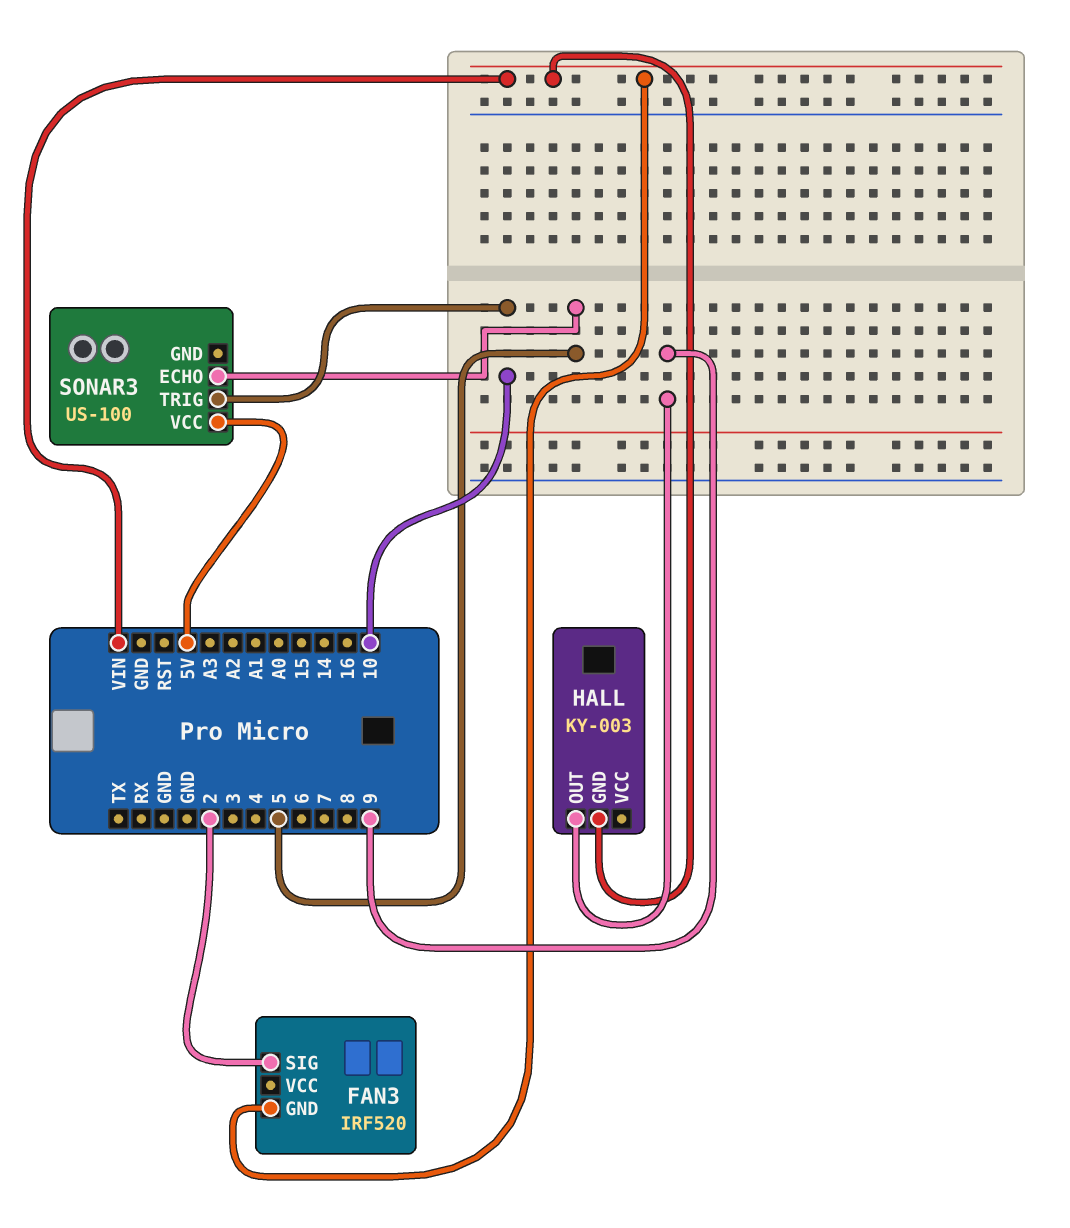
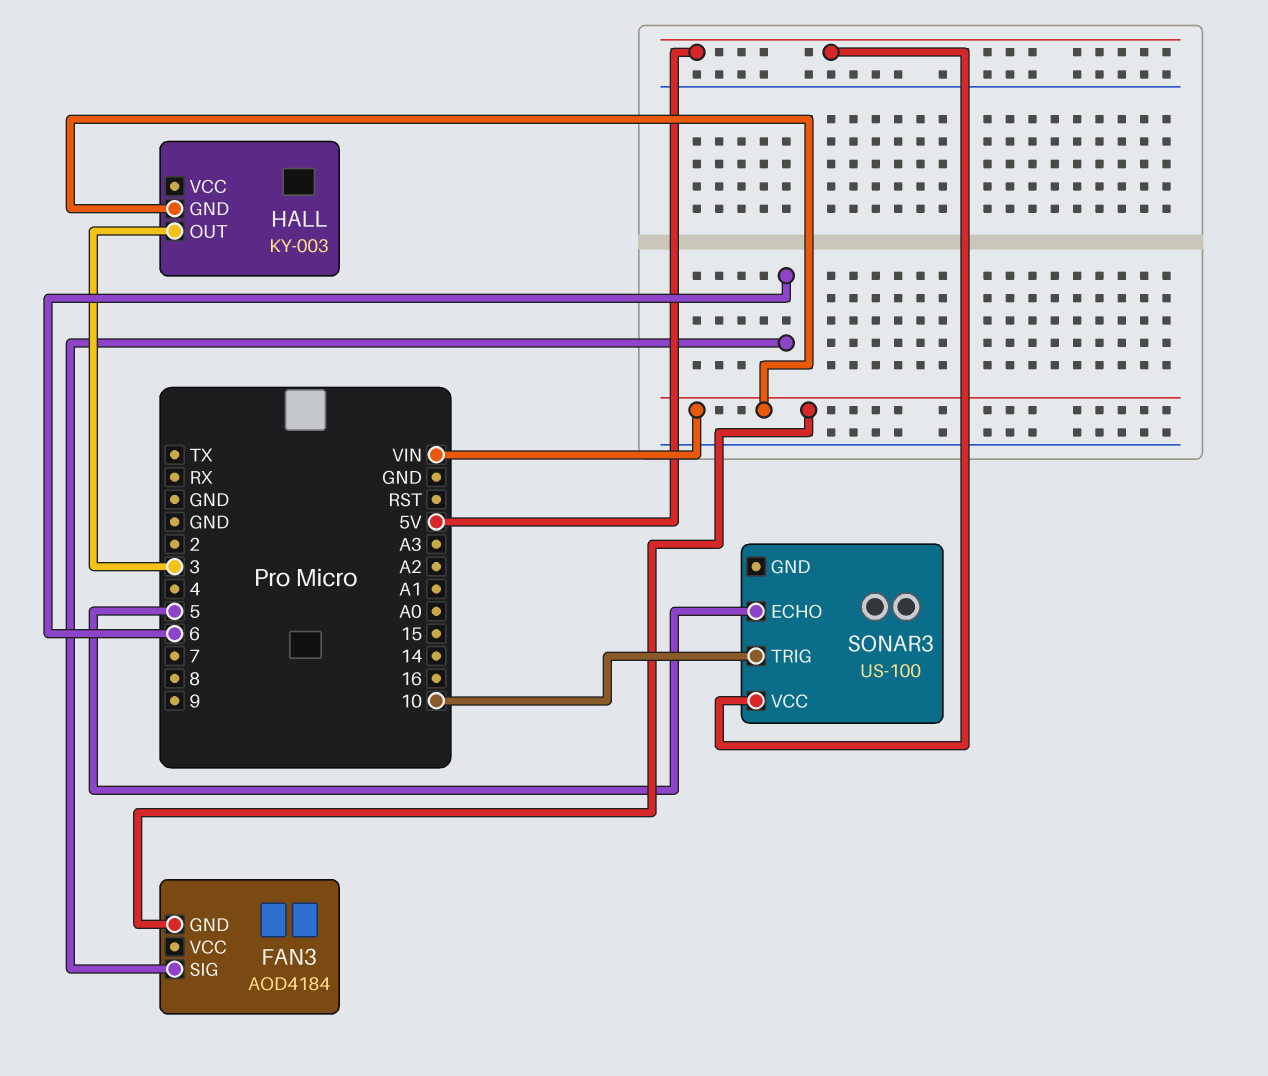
FAN3: IRF520 -> AOD4184
FAN3 pin SIG: 2 -> 6
HALL pin OUT: 9 -> 3

